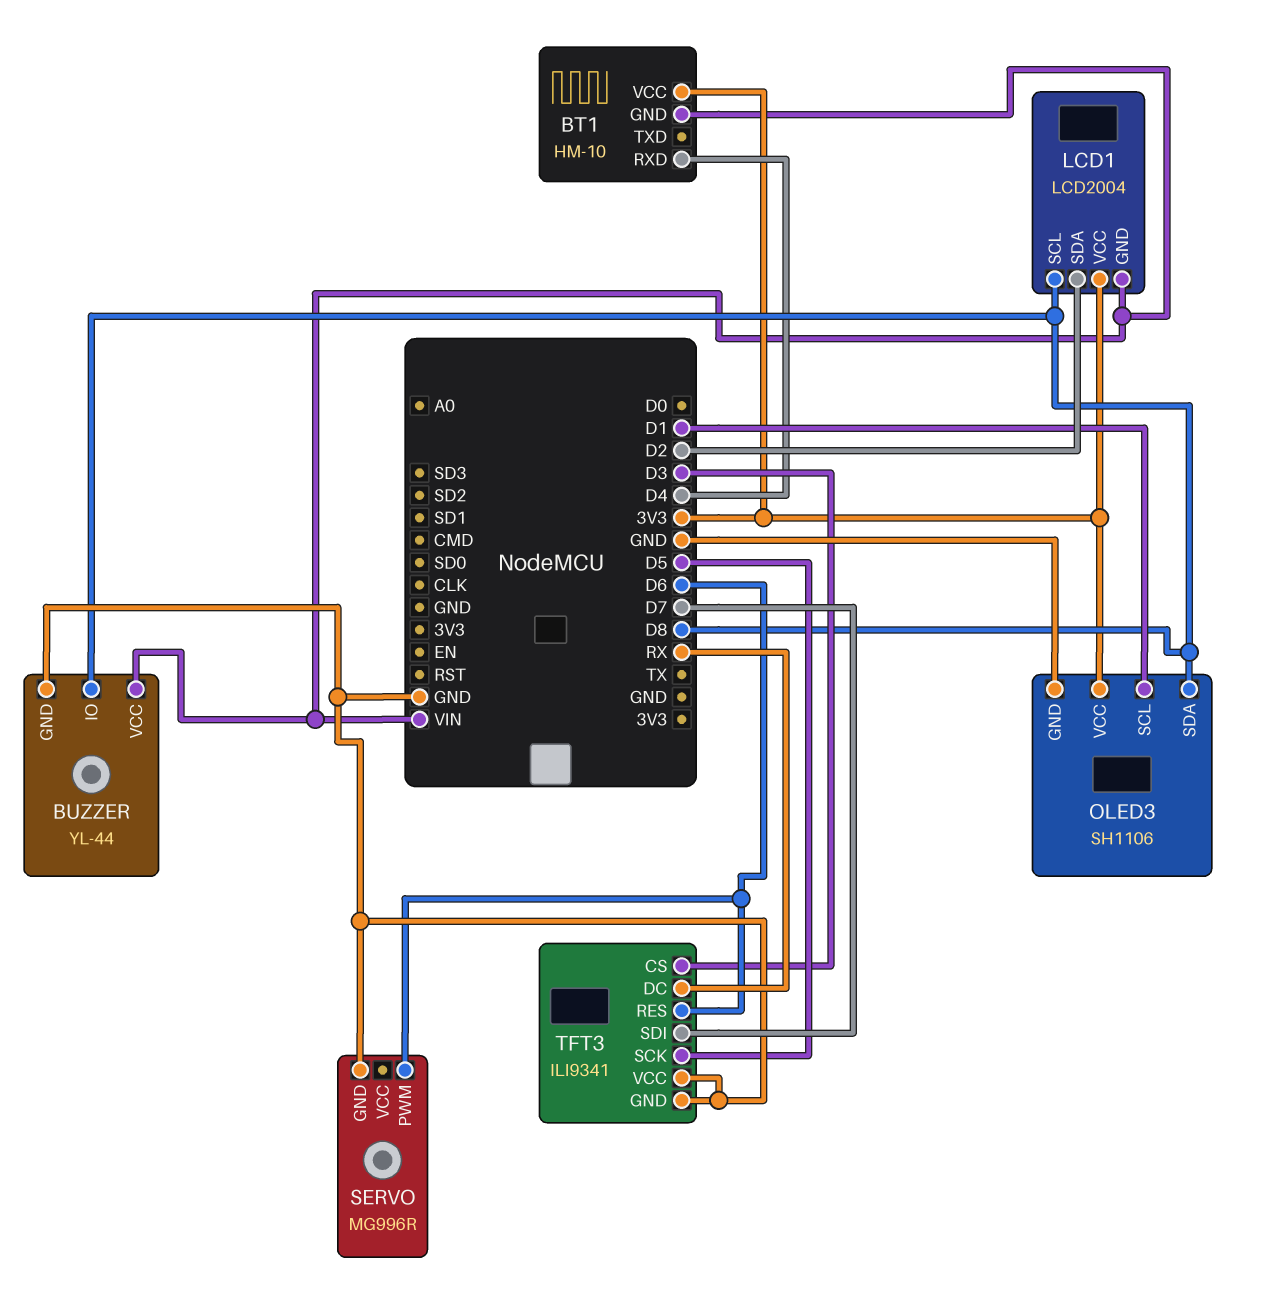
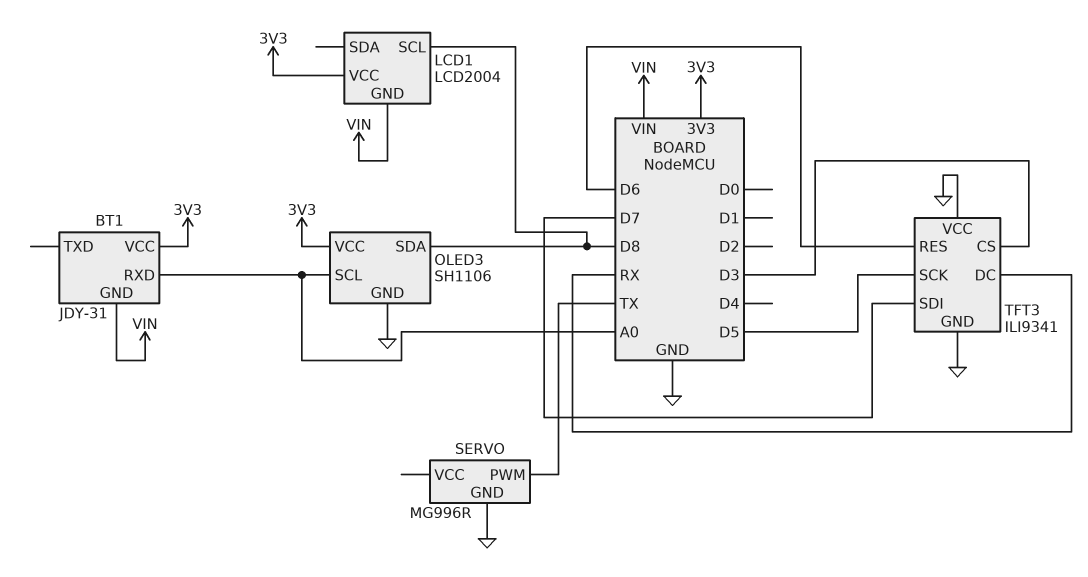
BT1: HM-10 -> JDY-31
BT1 pin RXD: D4 -> A0
BUZZER: YL-44 -> none
BUZZER pin GND: GND -> none
BUZZER pin IO: D8 -> none
BUZZER pin VCC: VIN -> none
LCD1 pin SDA: D2 -> none
OLED3 pin SCL: D1 -> A0
SERVO pin PWM: D6 -> TX

